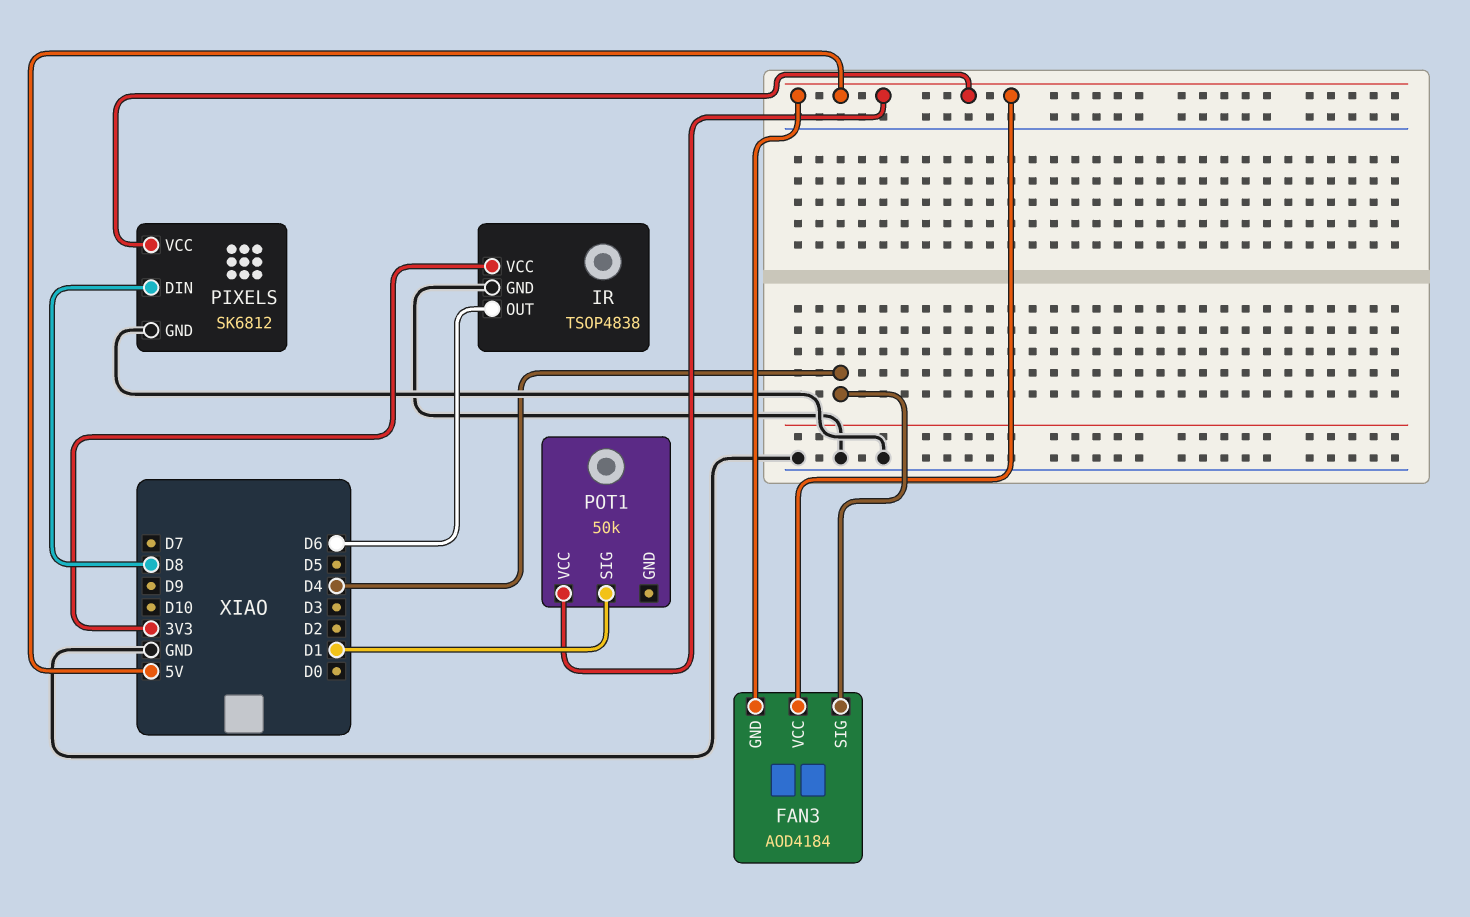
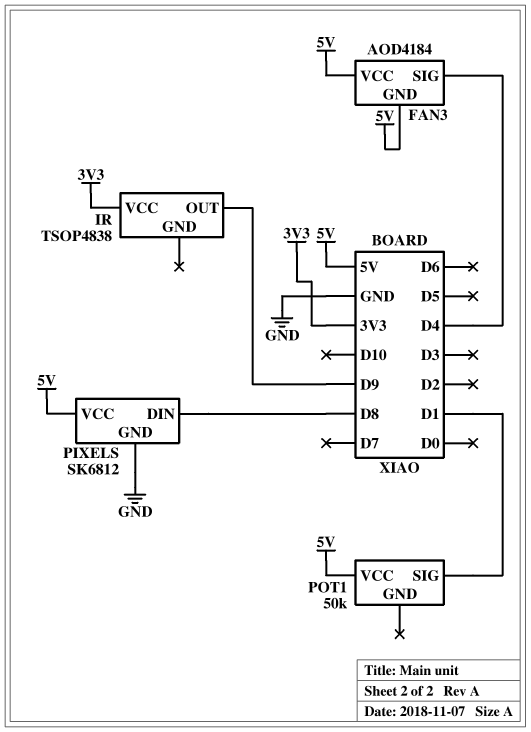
IR pin GND: GND -> none
IR pin OUT: D6 -> D9

